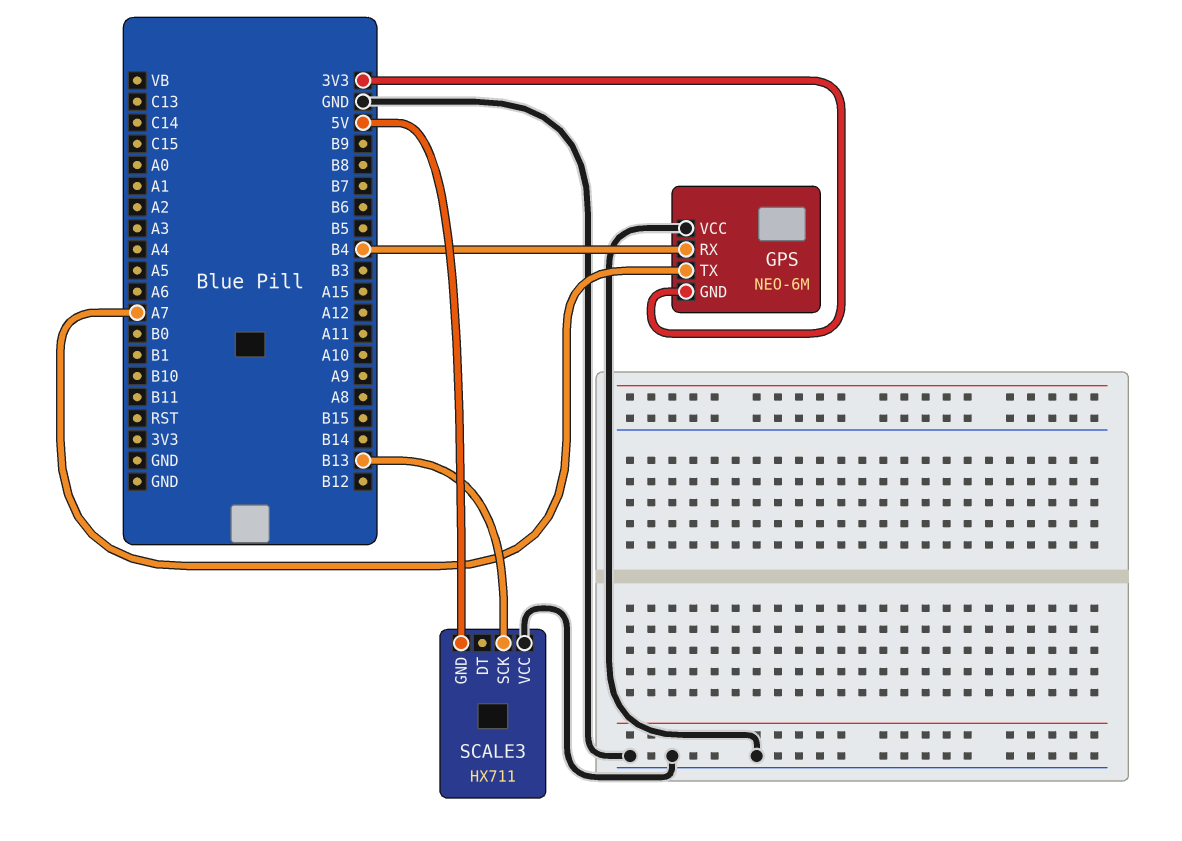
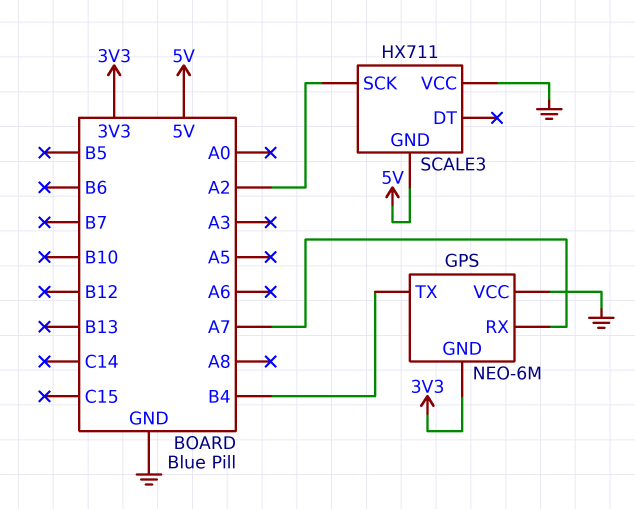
GPS pin RX: B4 -> A7
GPS pin TX: A7 -> B4
SCALE3 pin SCK: B13 -> A2

